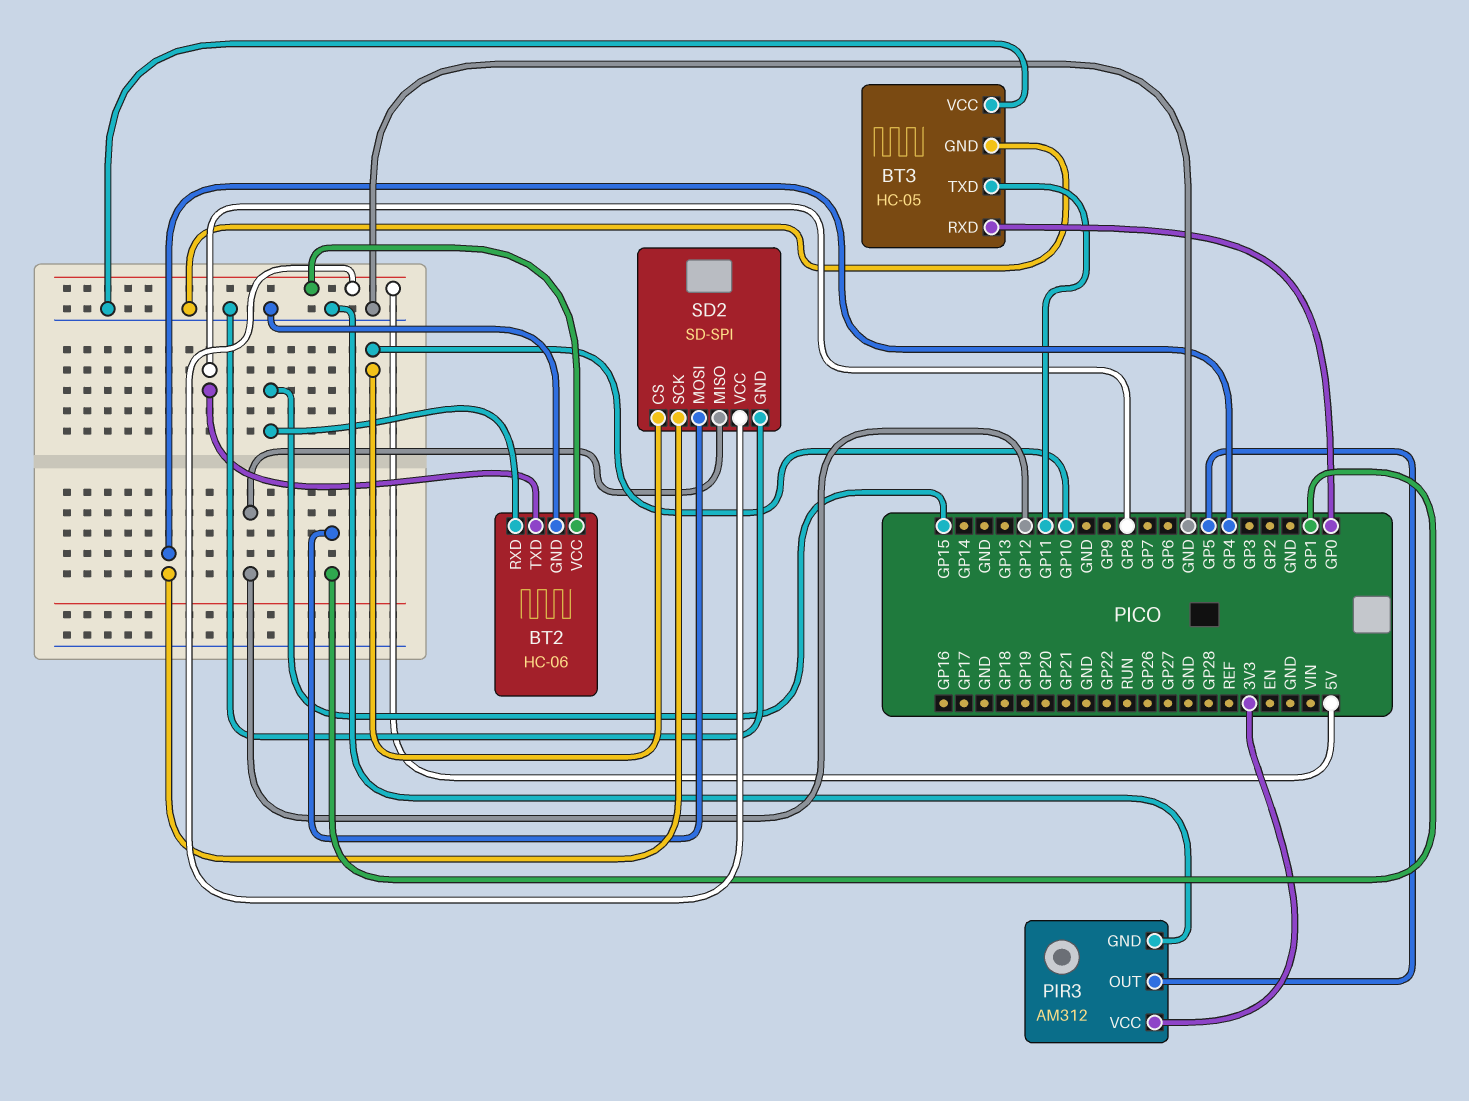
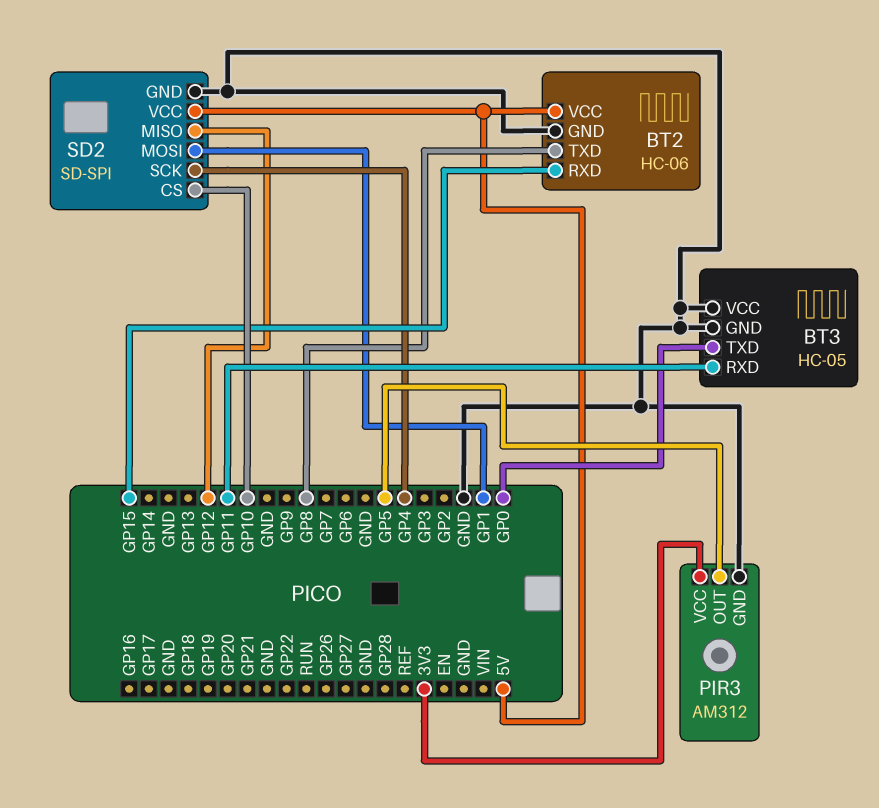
BT3 pin RXD: GP0 -> GP11
BT3 pin TXD: GP11 -> GP0

